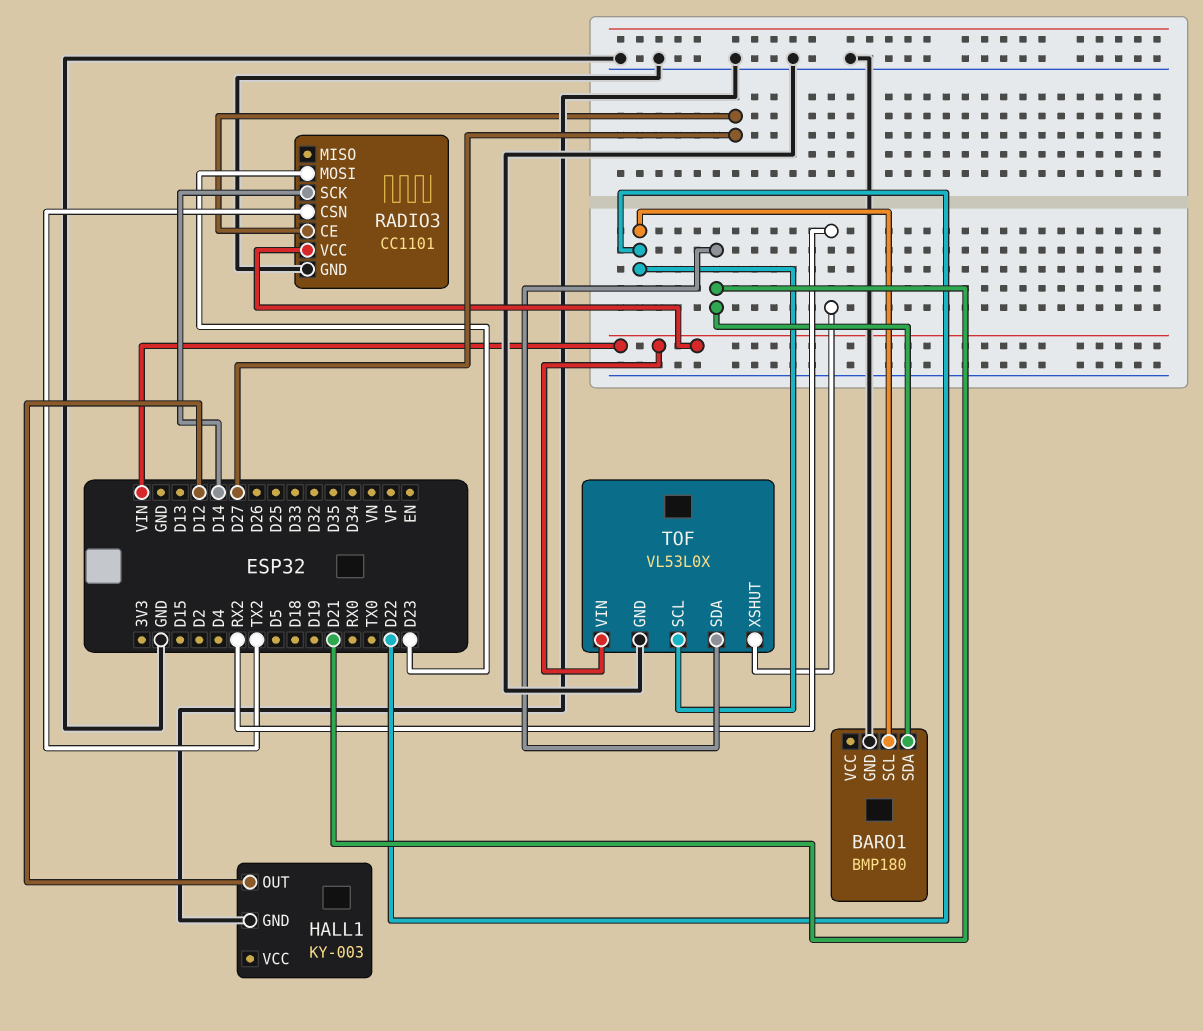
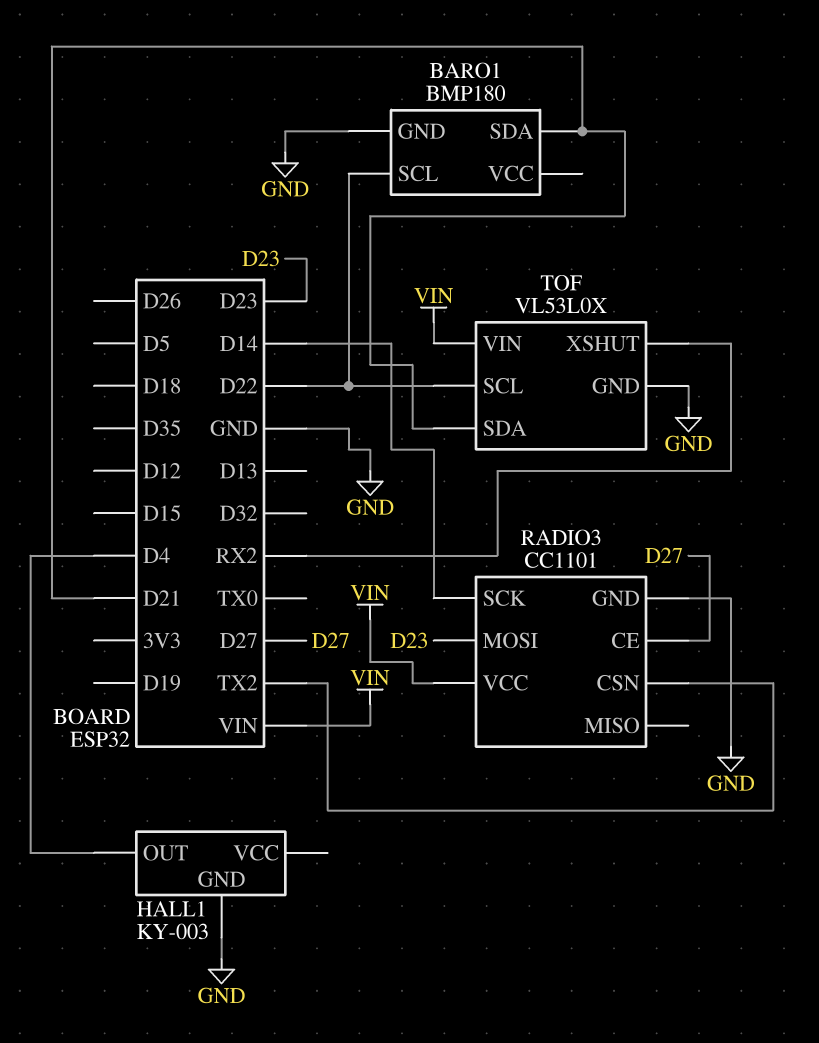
HALL1 pin OUT: D12 -> D4

